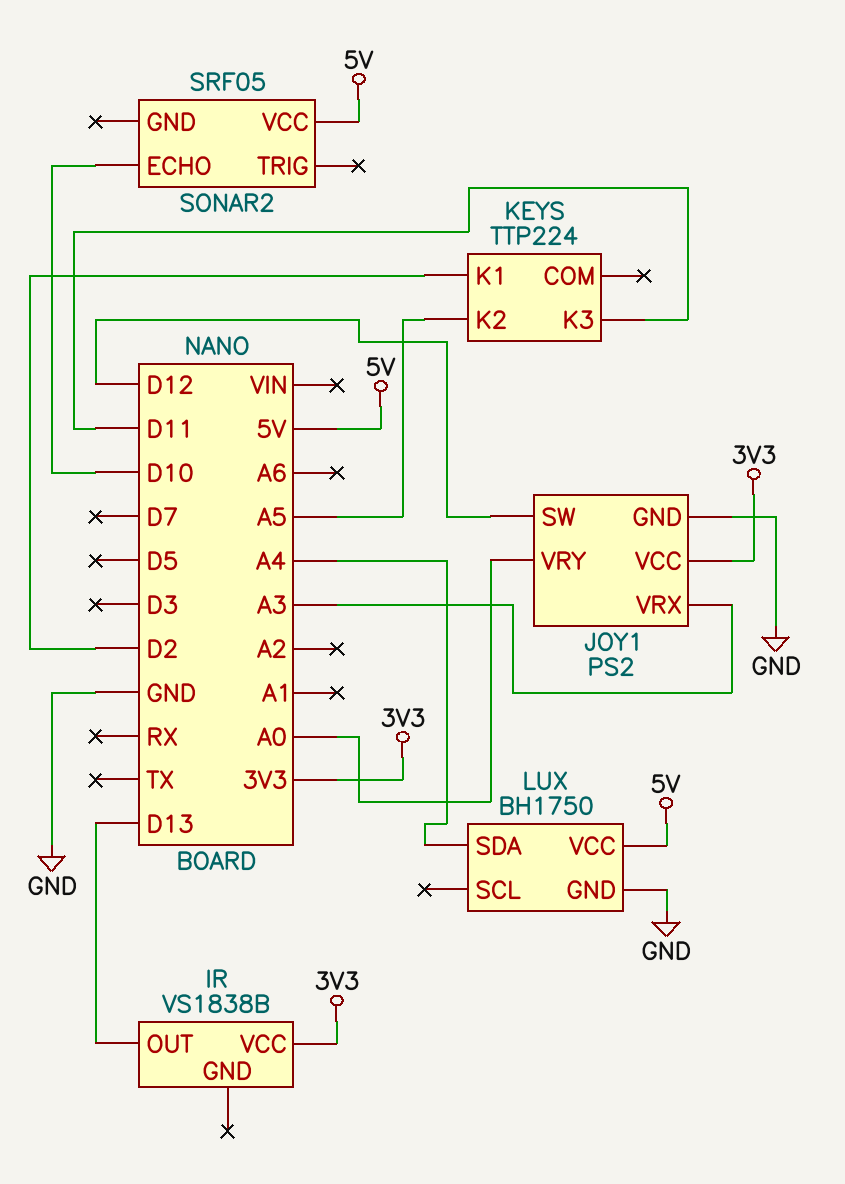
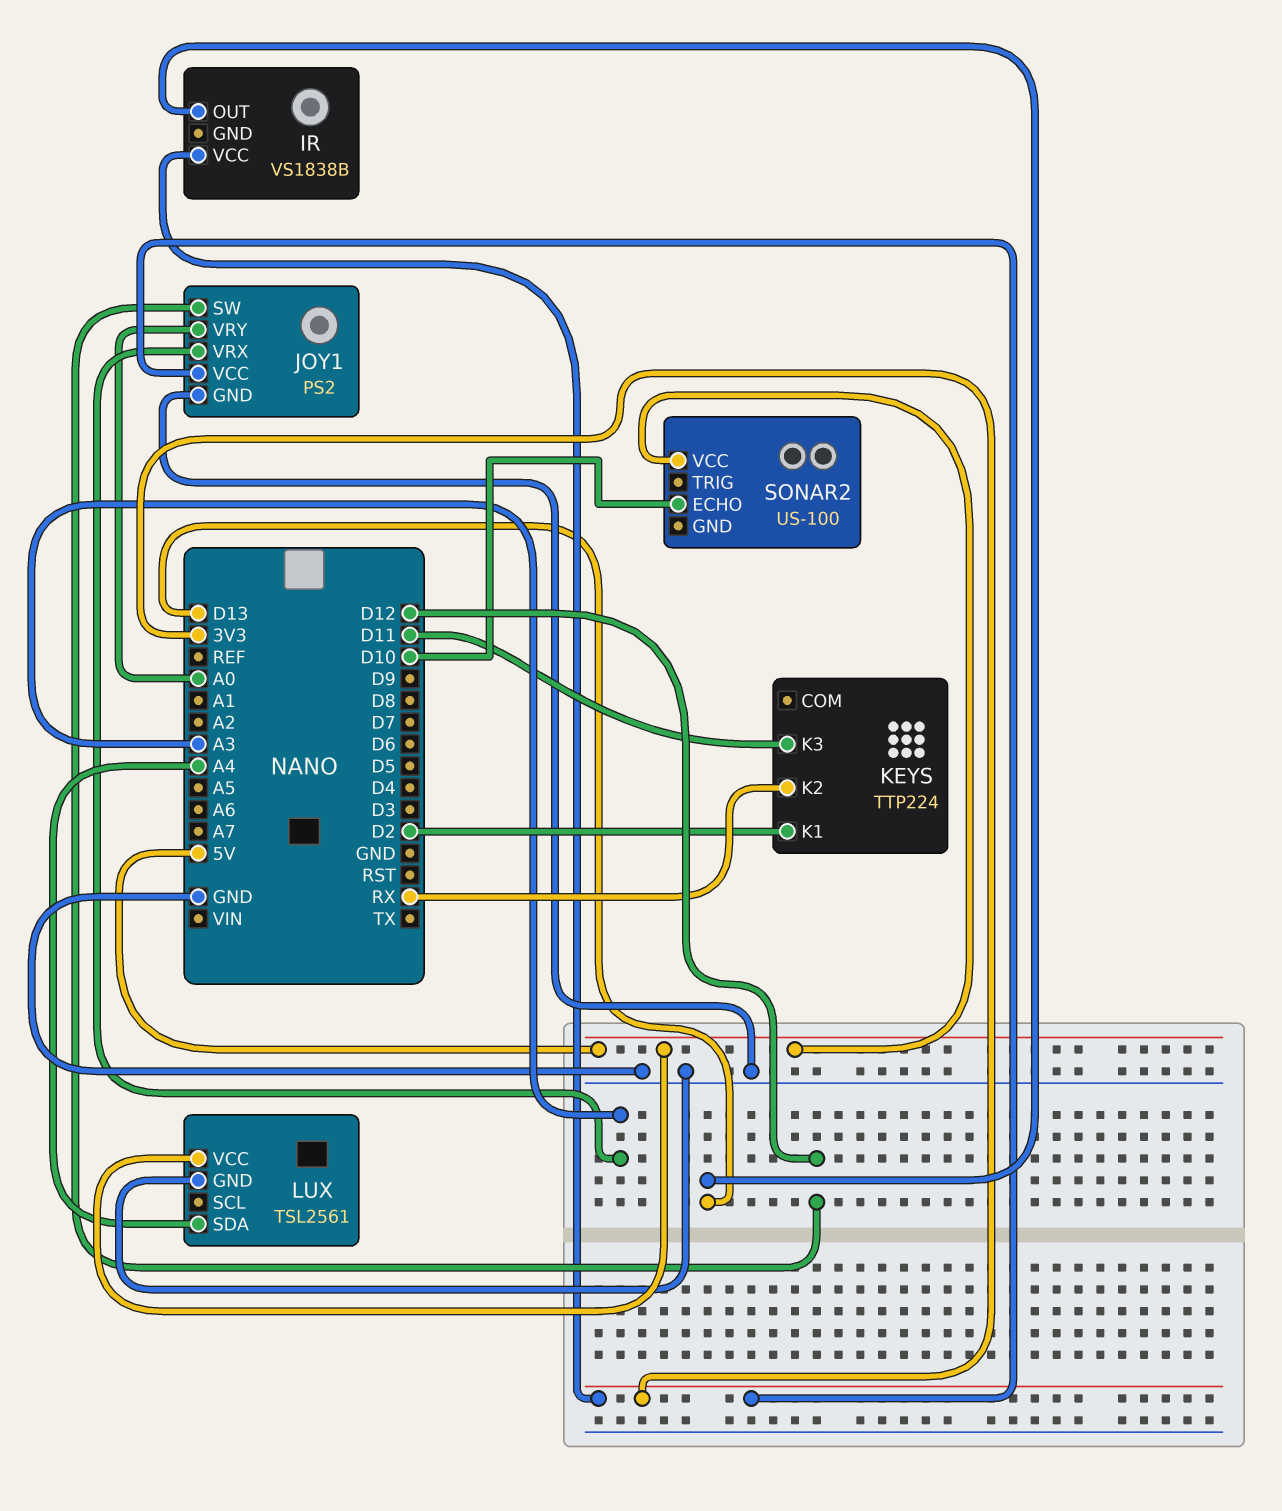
KEYS pin K2: A5 -> RX
LUX: BH1750 -> TSL2561
SONAR2: SRF05 -> US-100

